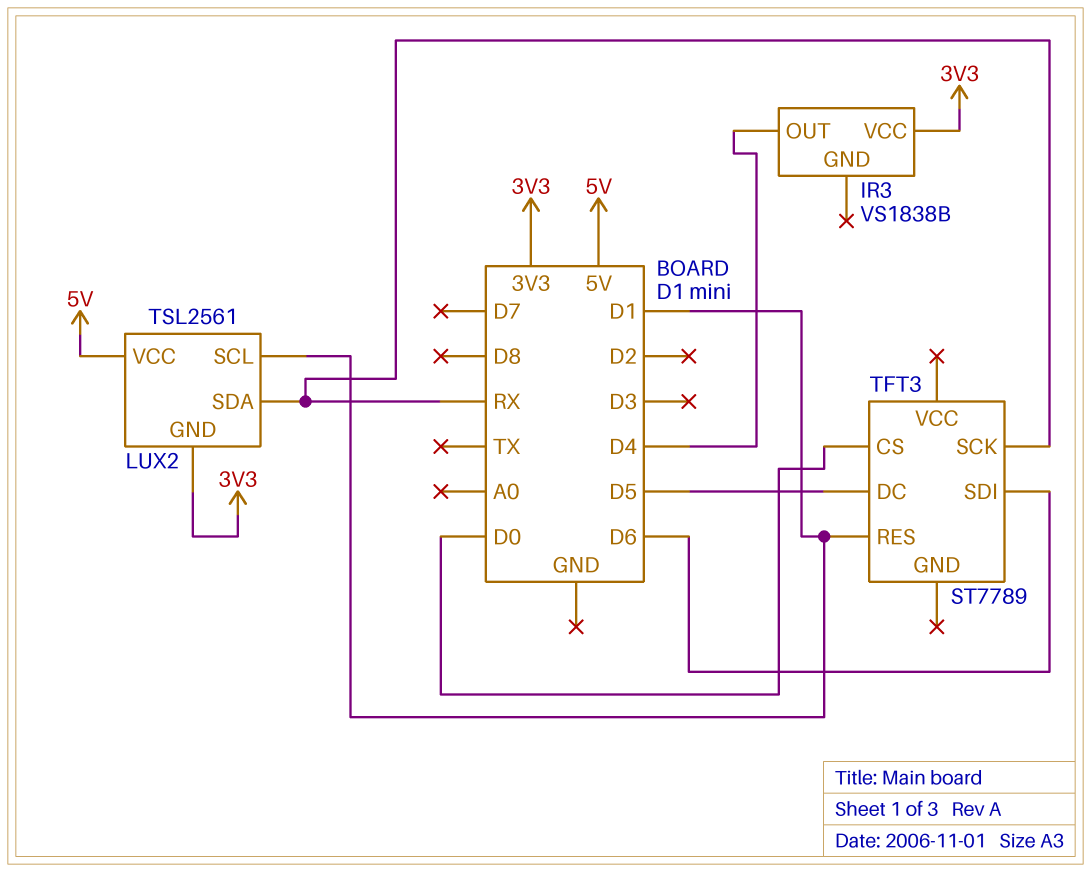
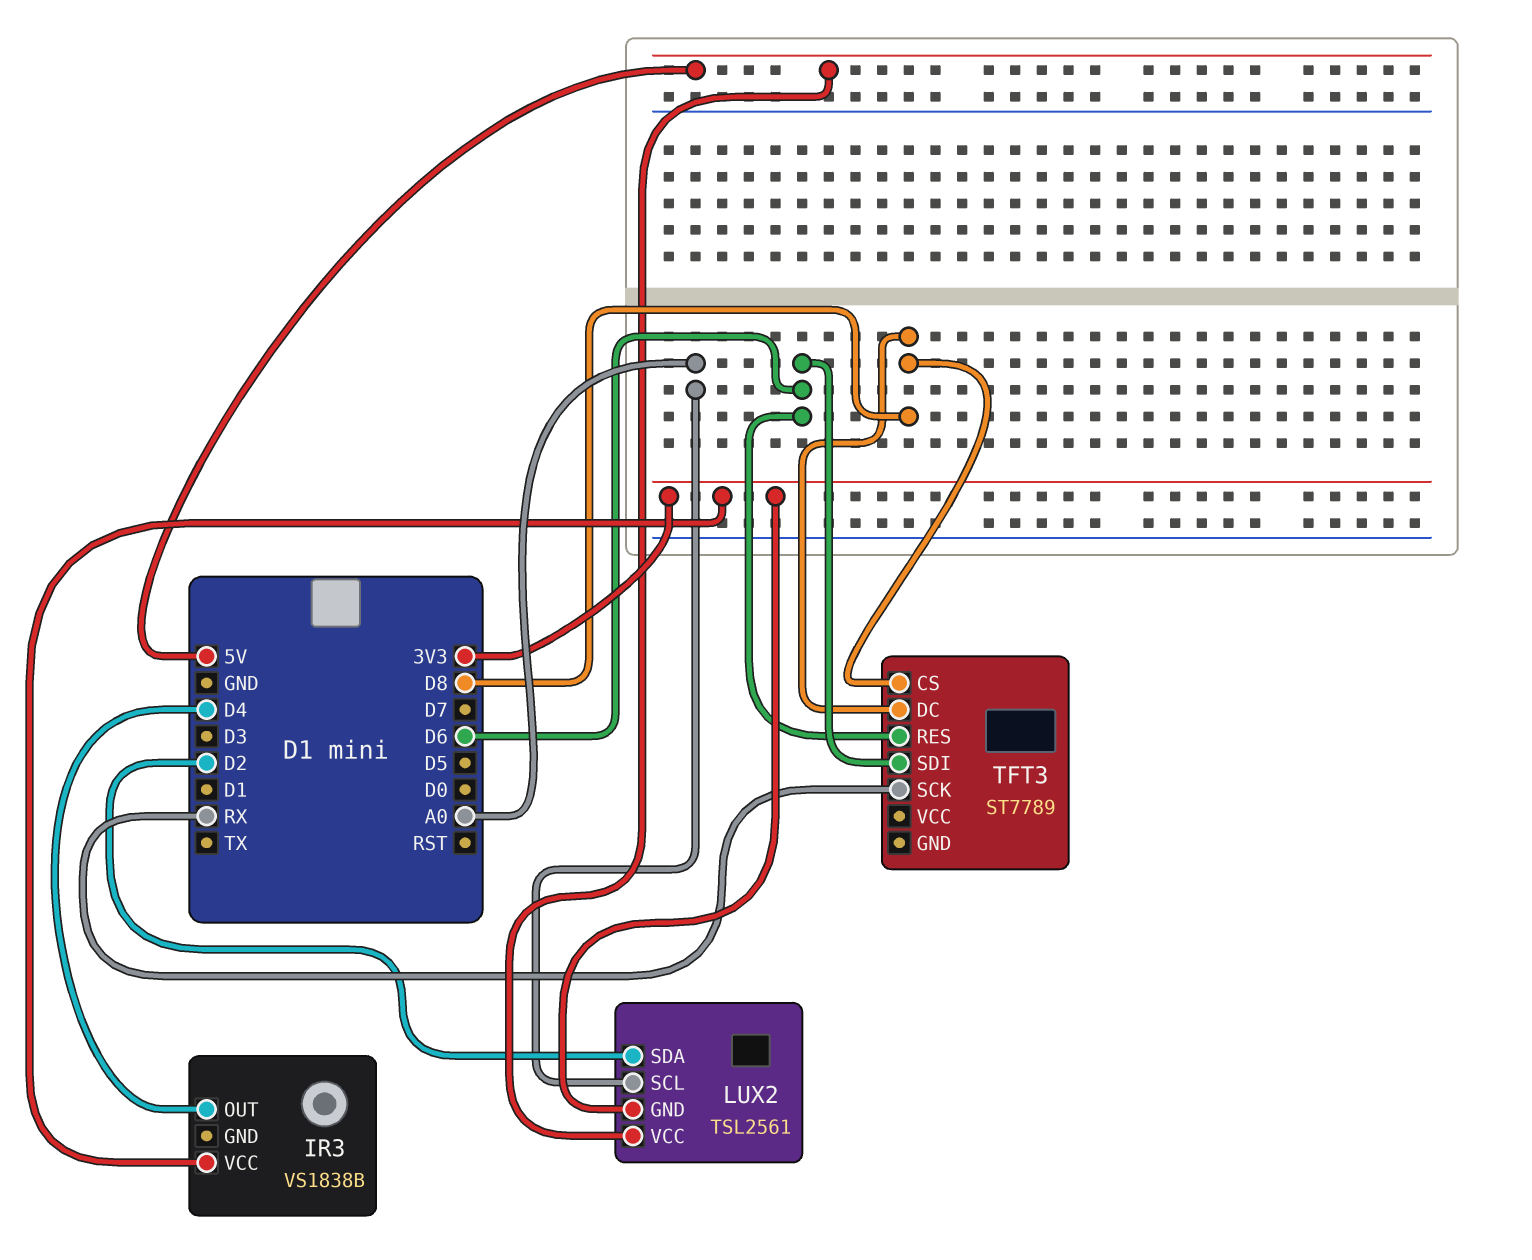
LUX2 pin SCL: D1 -> A0
LUX2 pin SDA: RX -> D2
TFT3 pin CS: D0 -> D8
TFT3 pin DC: D5 -> D8
TFT3 pin RES: D1 -> D6

